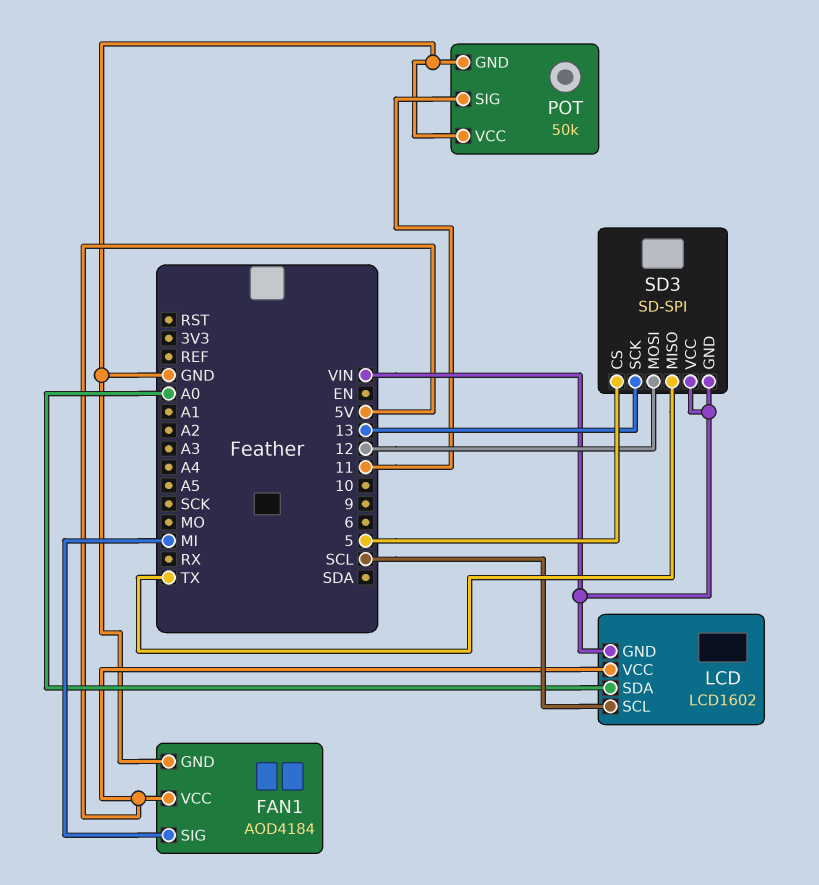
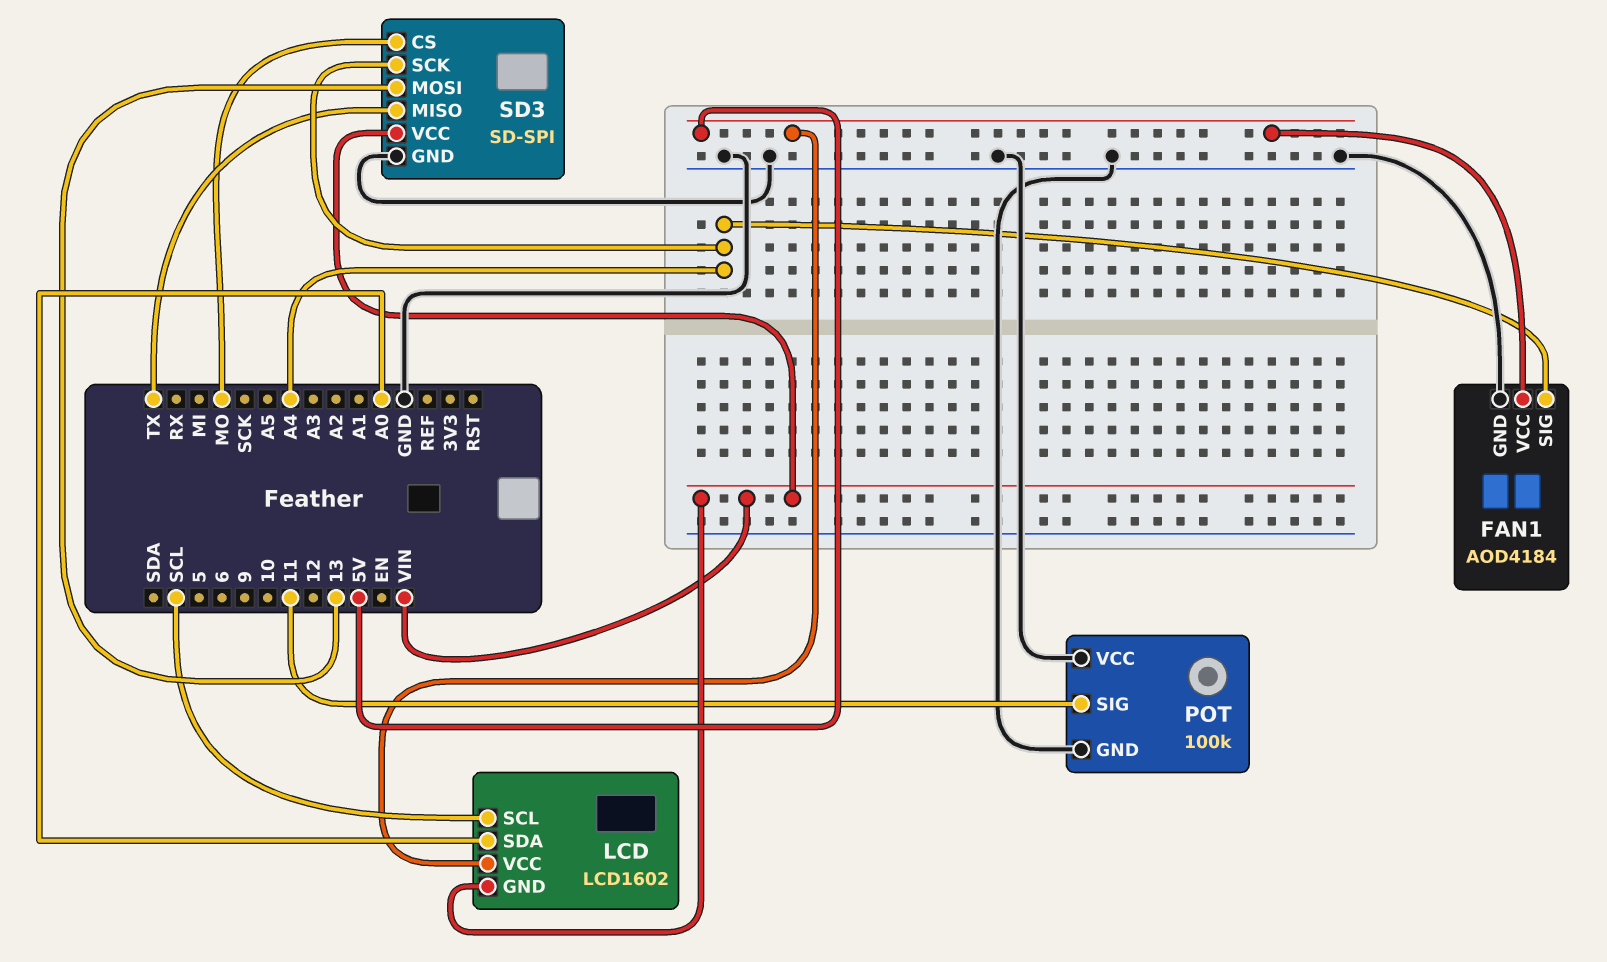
FAN1 pin SIG: MI -> A4
POT: 50k -> 100k
SD3 pin CS: 5 -> MO
SD3 pin GND: VIN -> GND
SD3 pin MOSI: 12 -> 13
SD3 pin SCK: 13 -> A4

